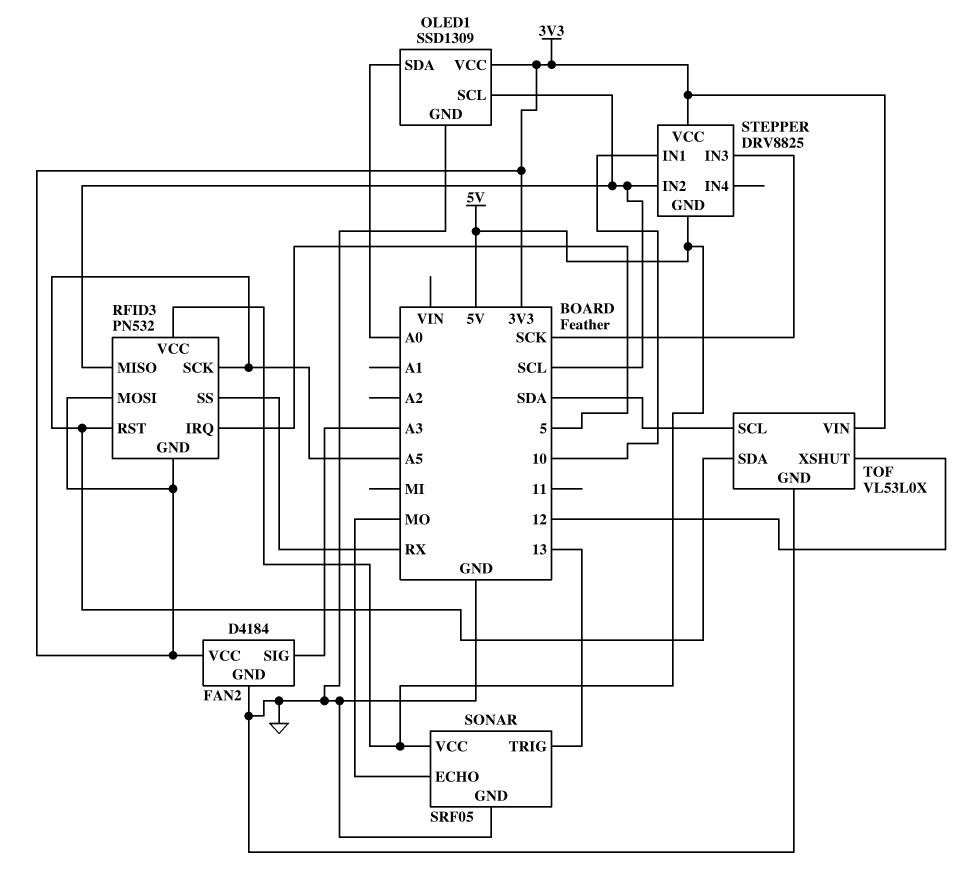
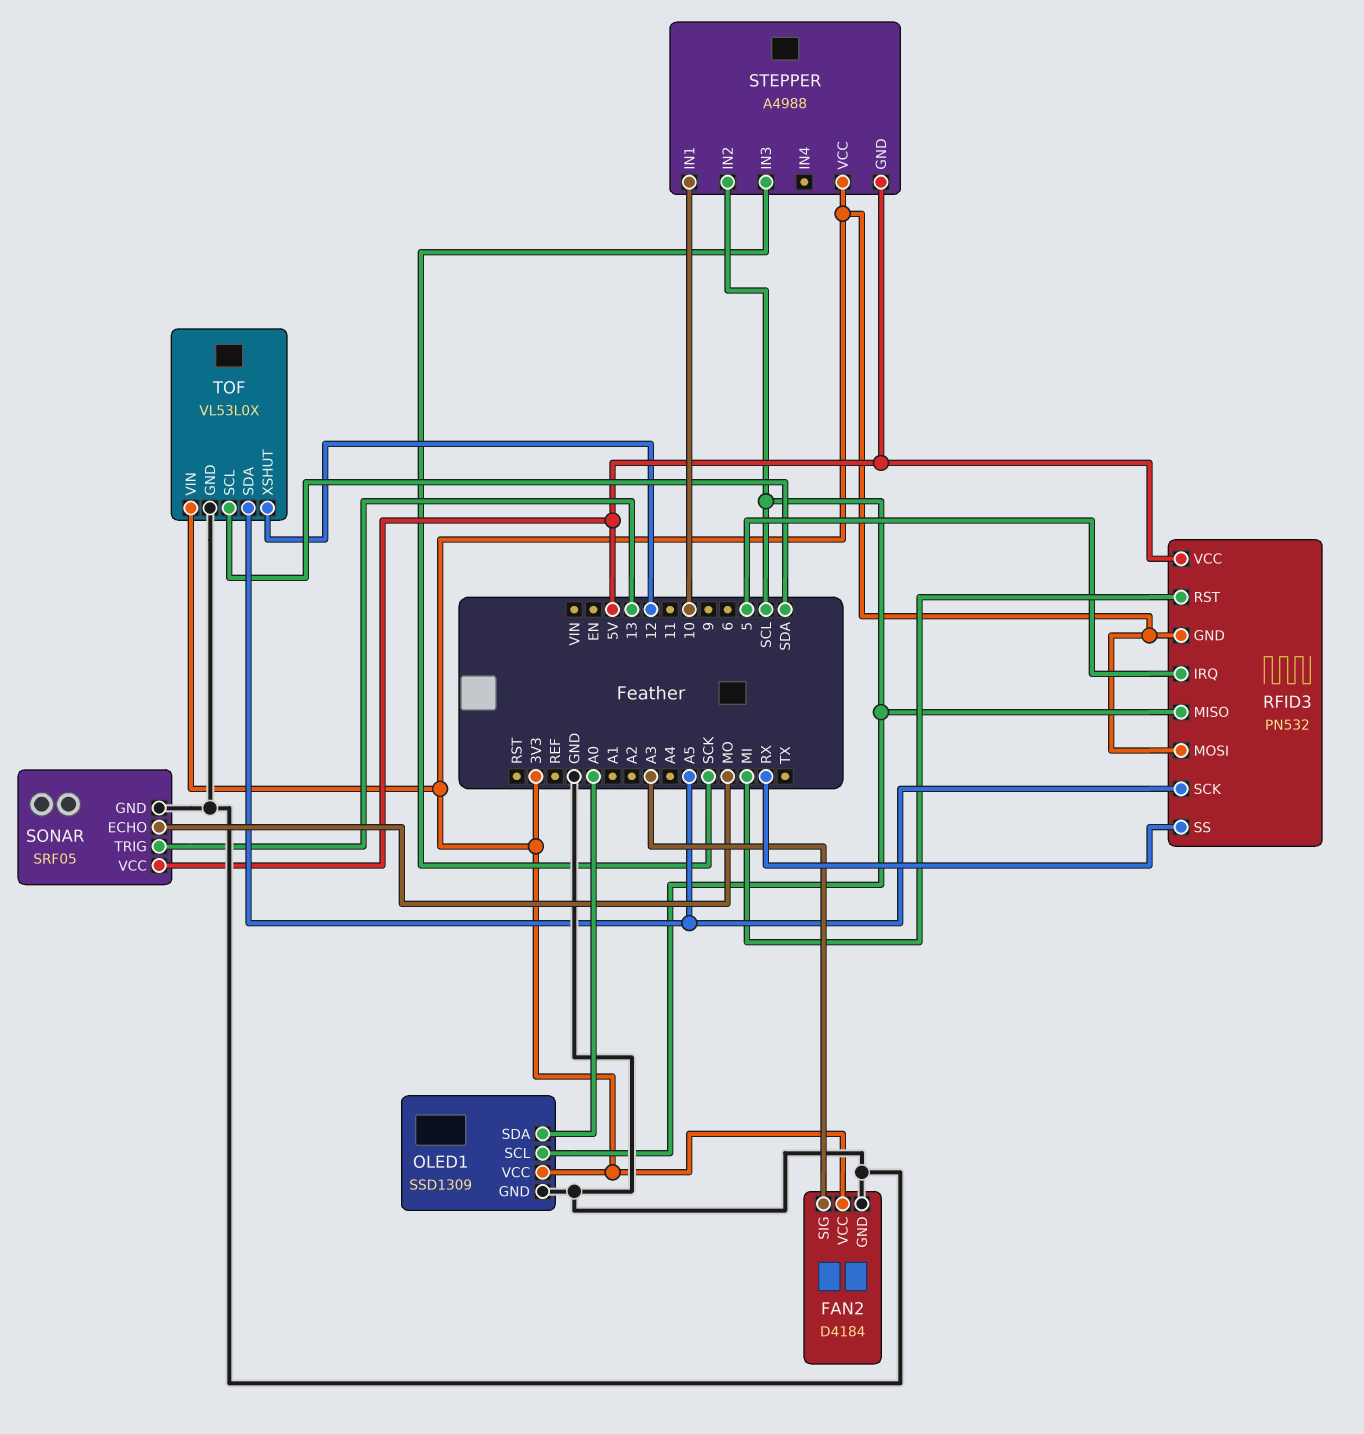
RFID3 pin RST: A5 -> MI
STEPPER: DRV8825 -> A4988

